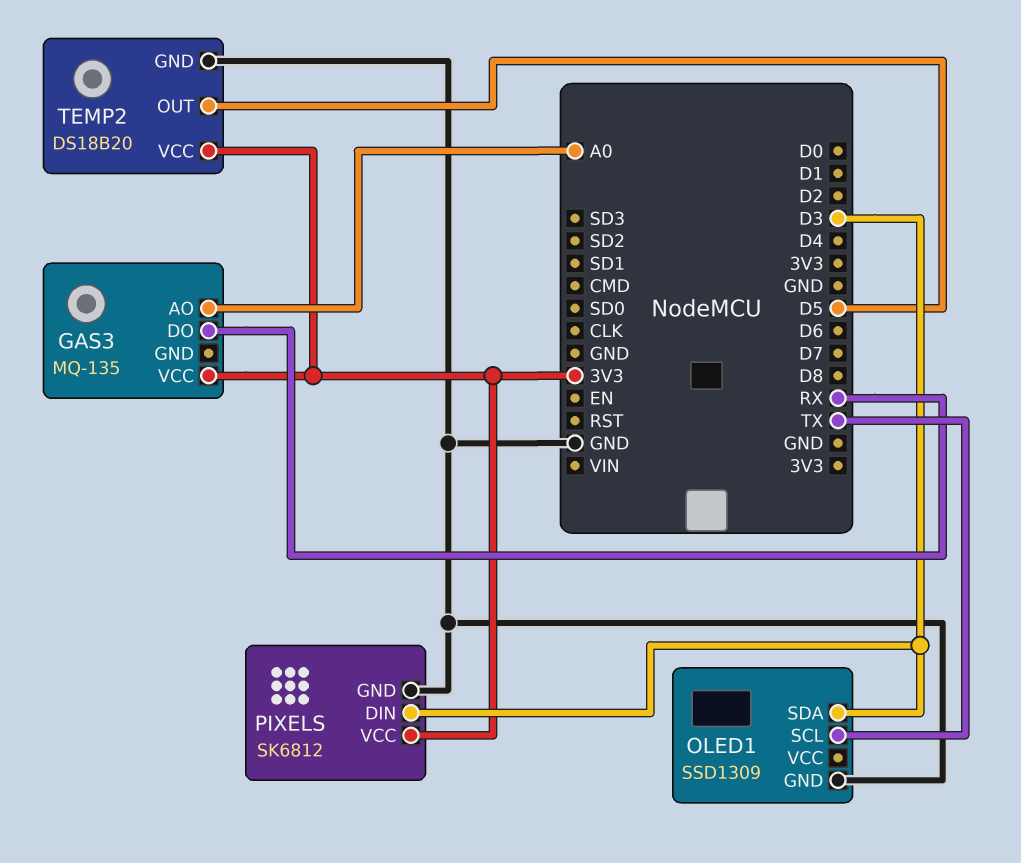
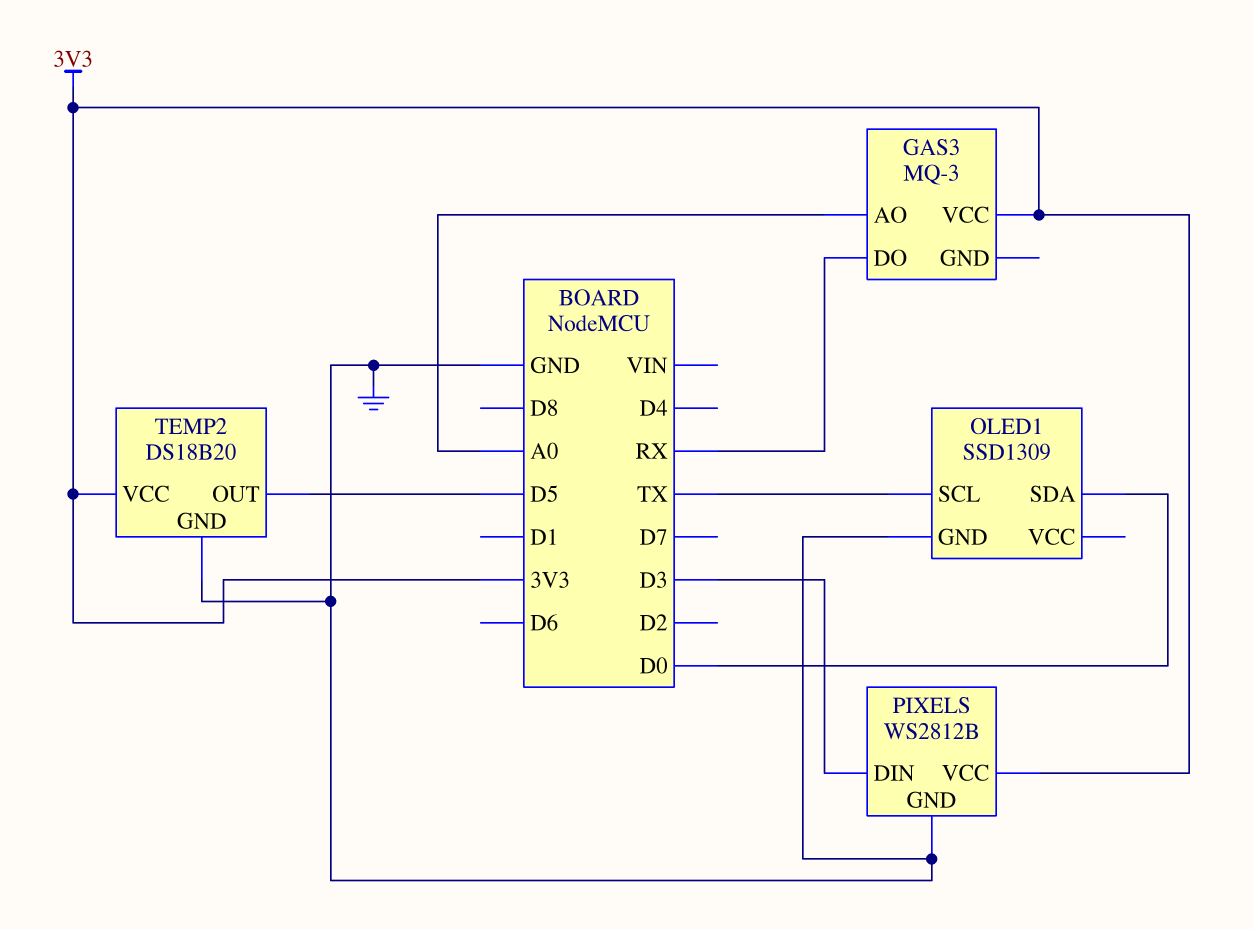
GAS3: MQ-135 -> MQ-3
OLED1 pin SDA: D3 -> D0
PIXELS: SK6812 -> WS2812B

